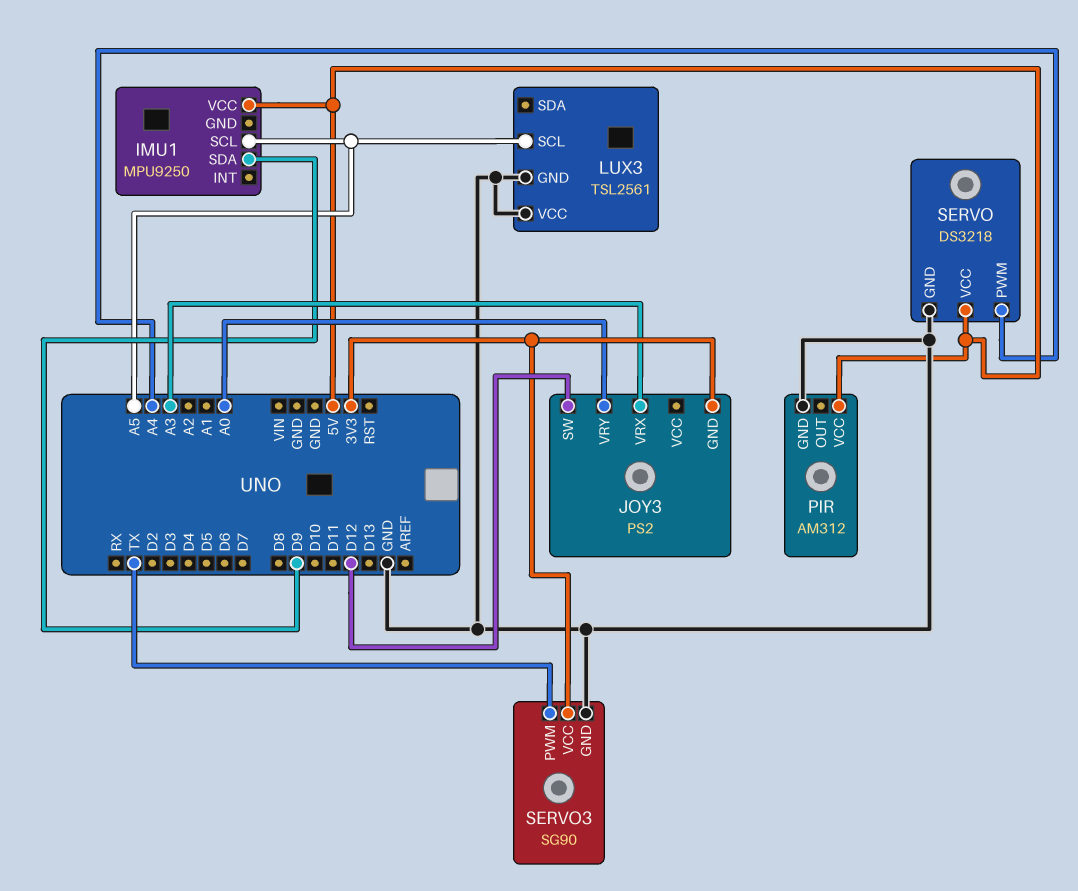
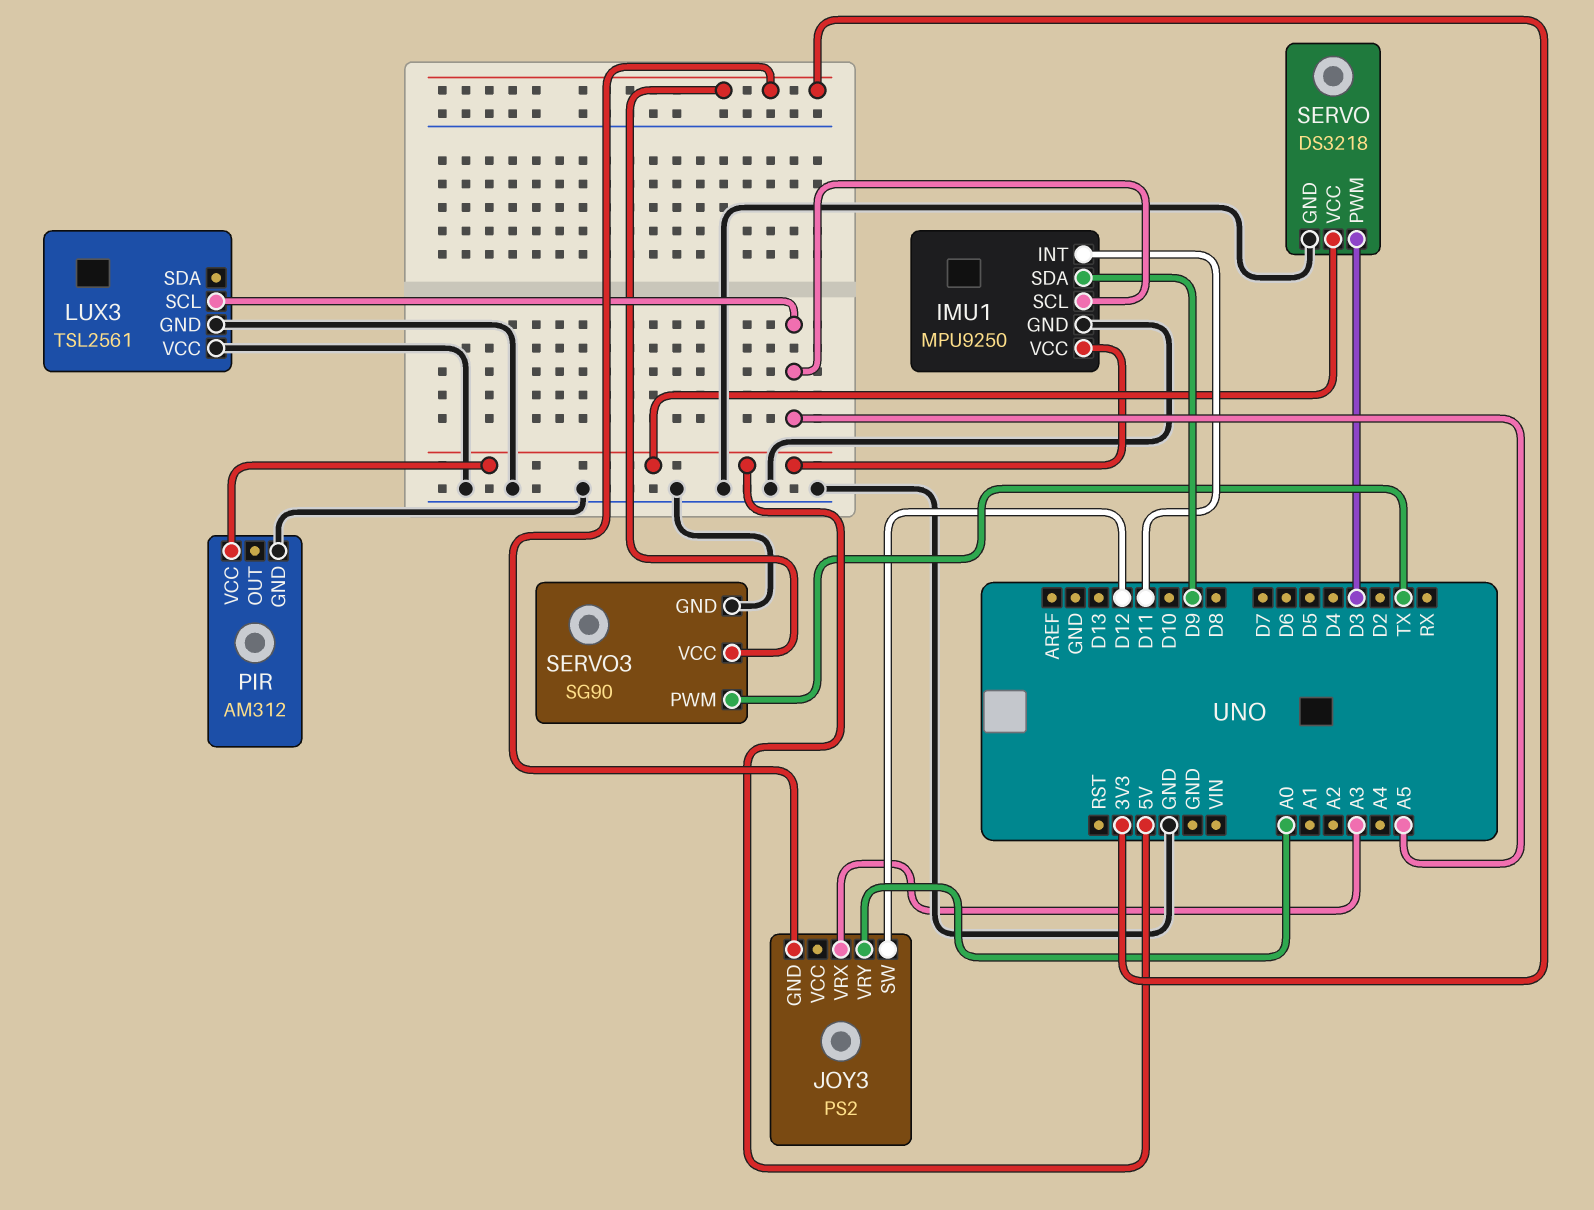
IMU1 pin GND: none -> GND
IMU1 pin INT: none -> D11
SERVO pin PWM: A4 -> D3

